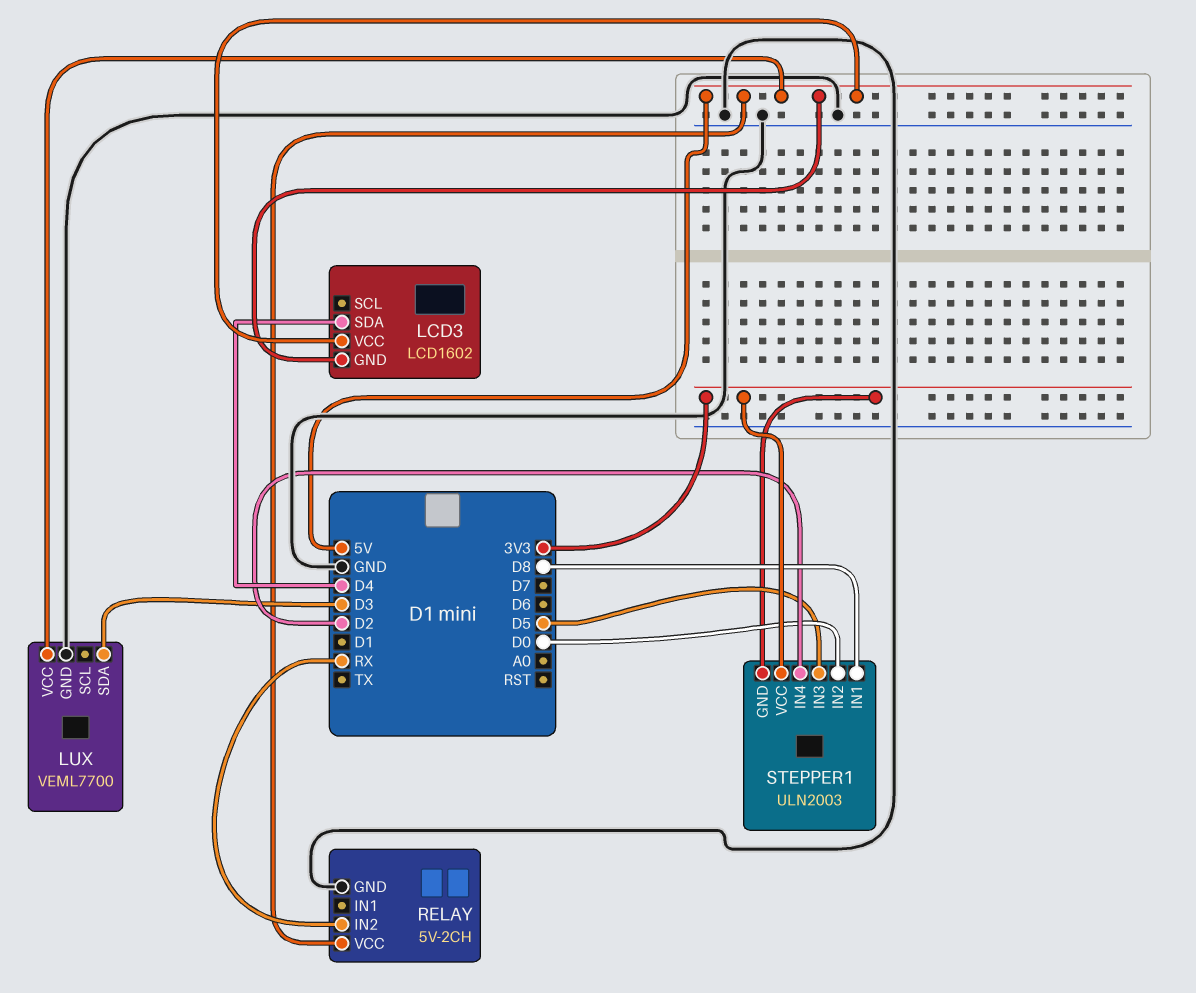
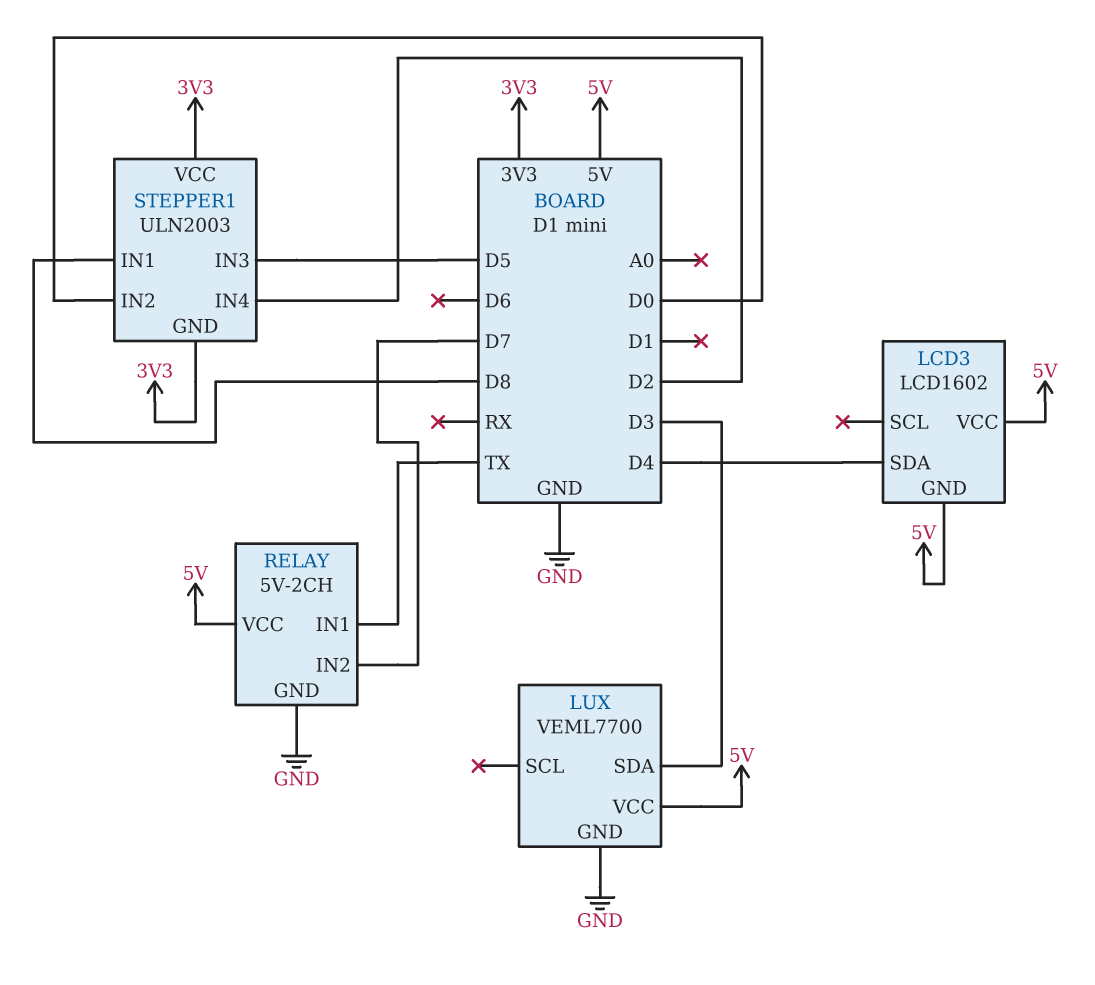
RELAY pin IN1: none -> TX
RELAY pin IN2: RX -> D7

